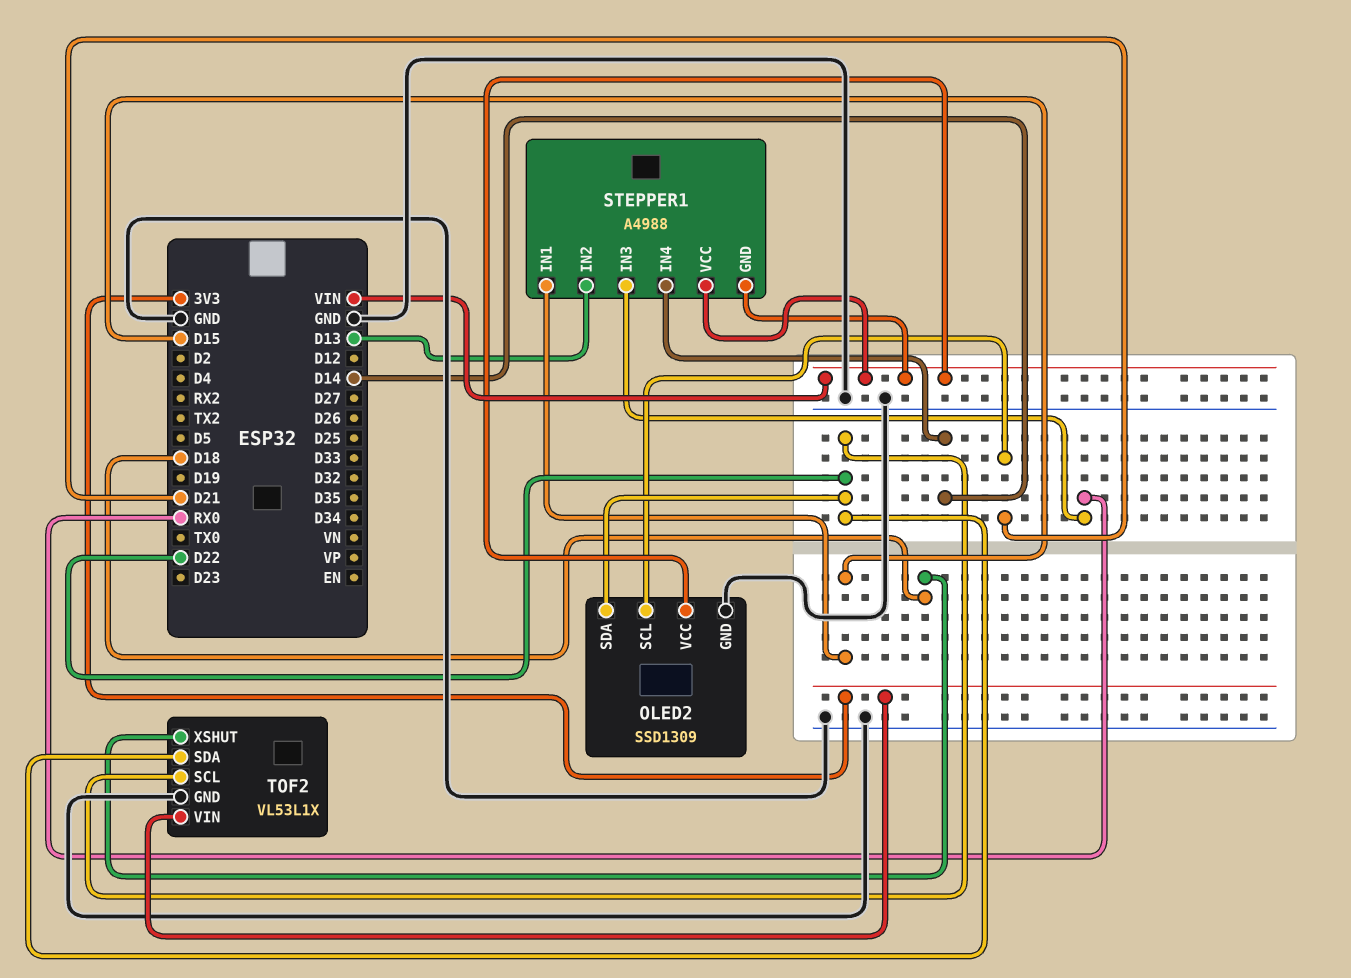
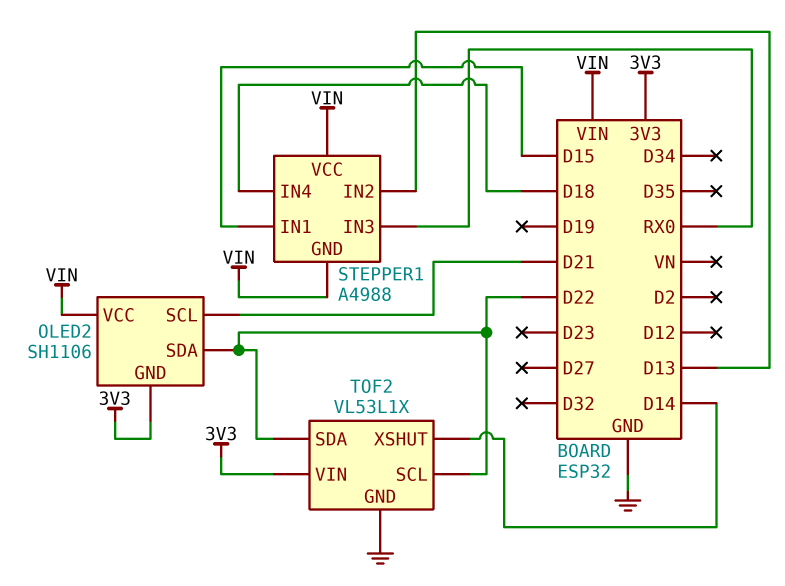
OLED2: SSD1309 -> SH1106
OLED2 pin GND: GND -> 3V3
STEPPER1 pin IN4: D14 -> D18
TOF2 pin XSHUT: D18 -> D14

